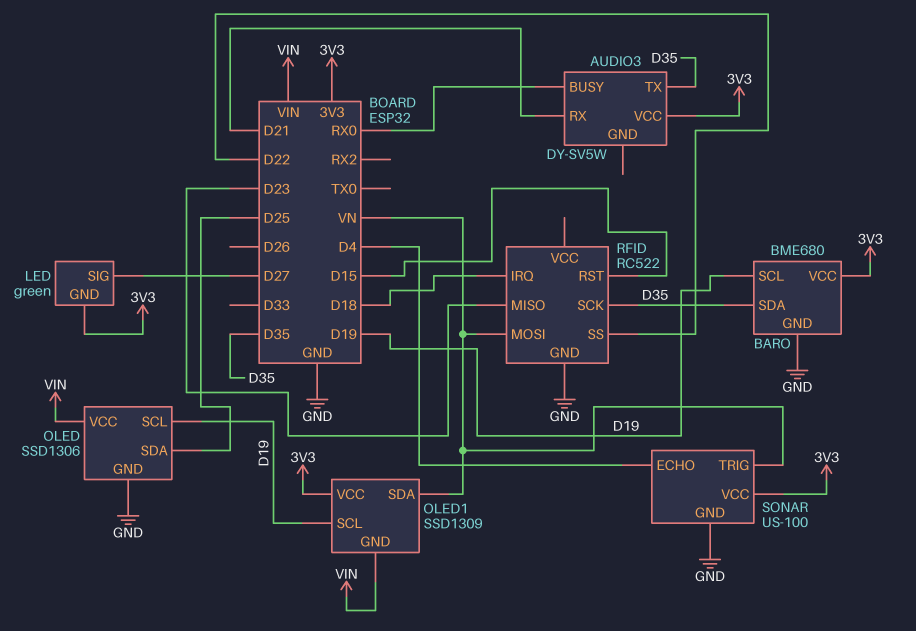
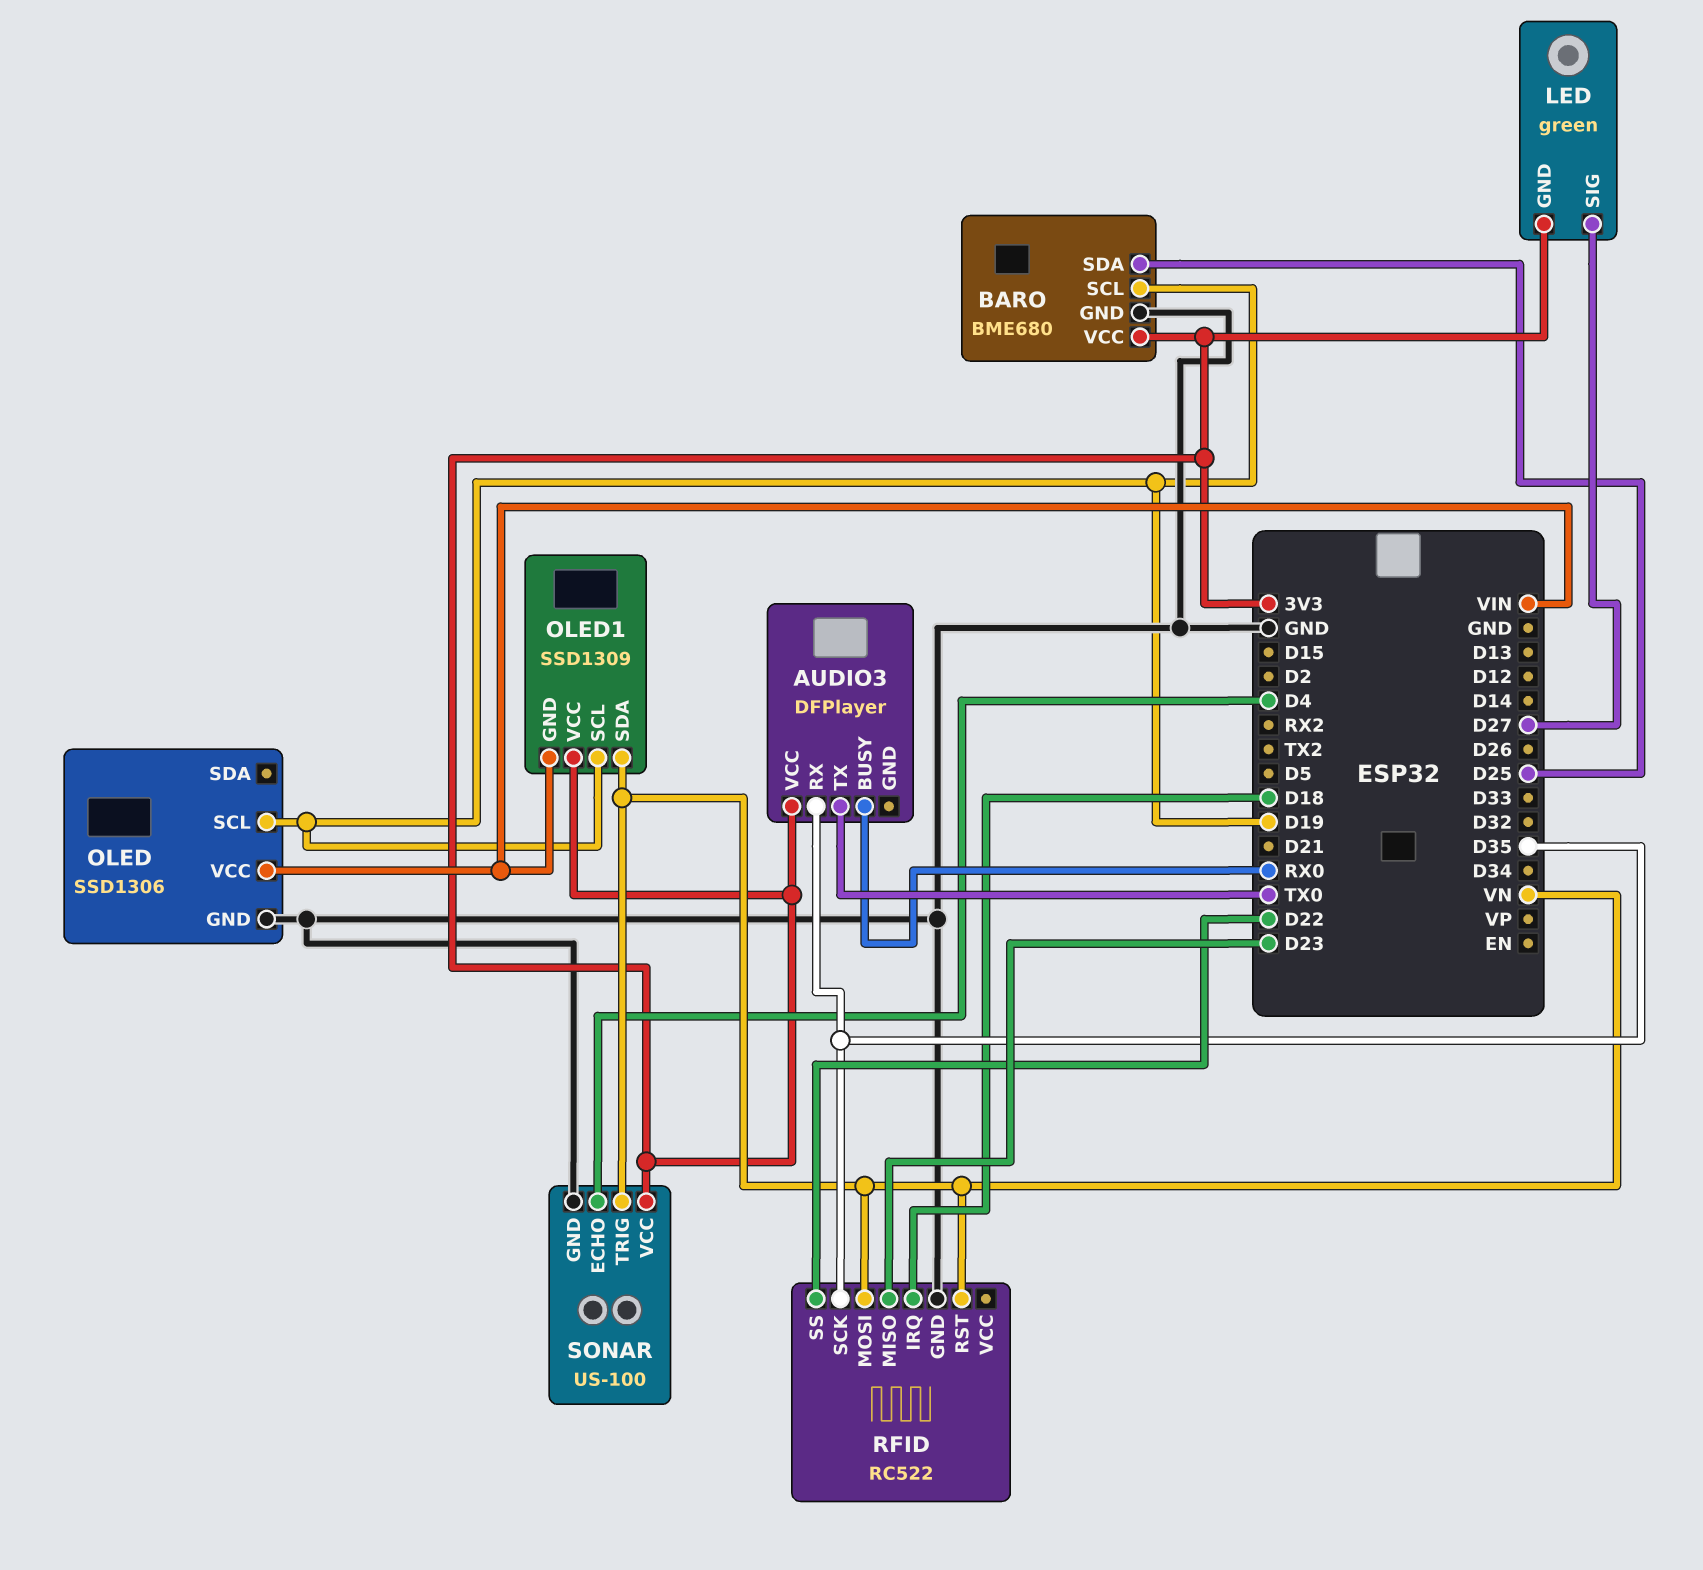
AUDIO3: DY-SV5W -> DFPlayer
AUDIO3 pin RX: D21 -> D35
AUDIO3 pin TX: D35 -> TX0
BARO pin SDA: D35 -> D25
OLED pin SDA: D25 -> none
RFID pin RST: D15 -> VN

